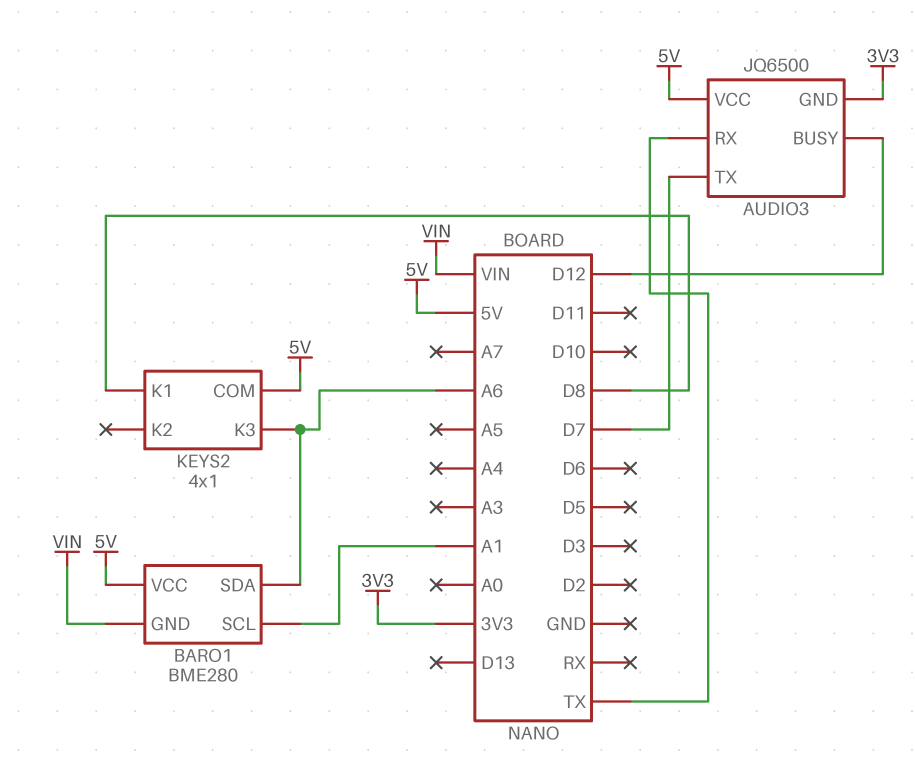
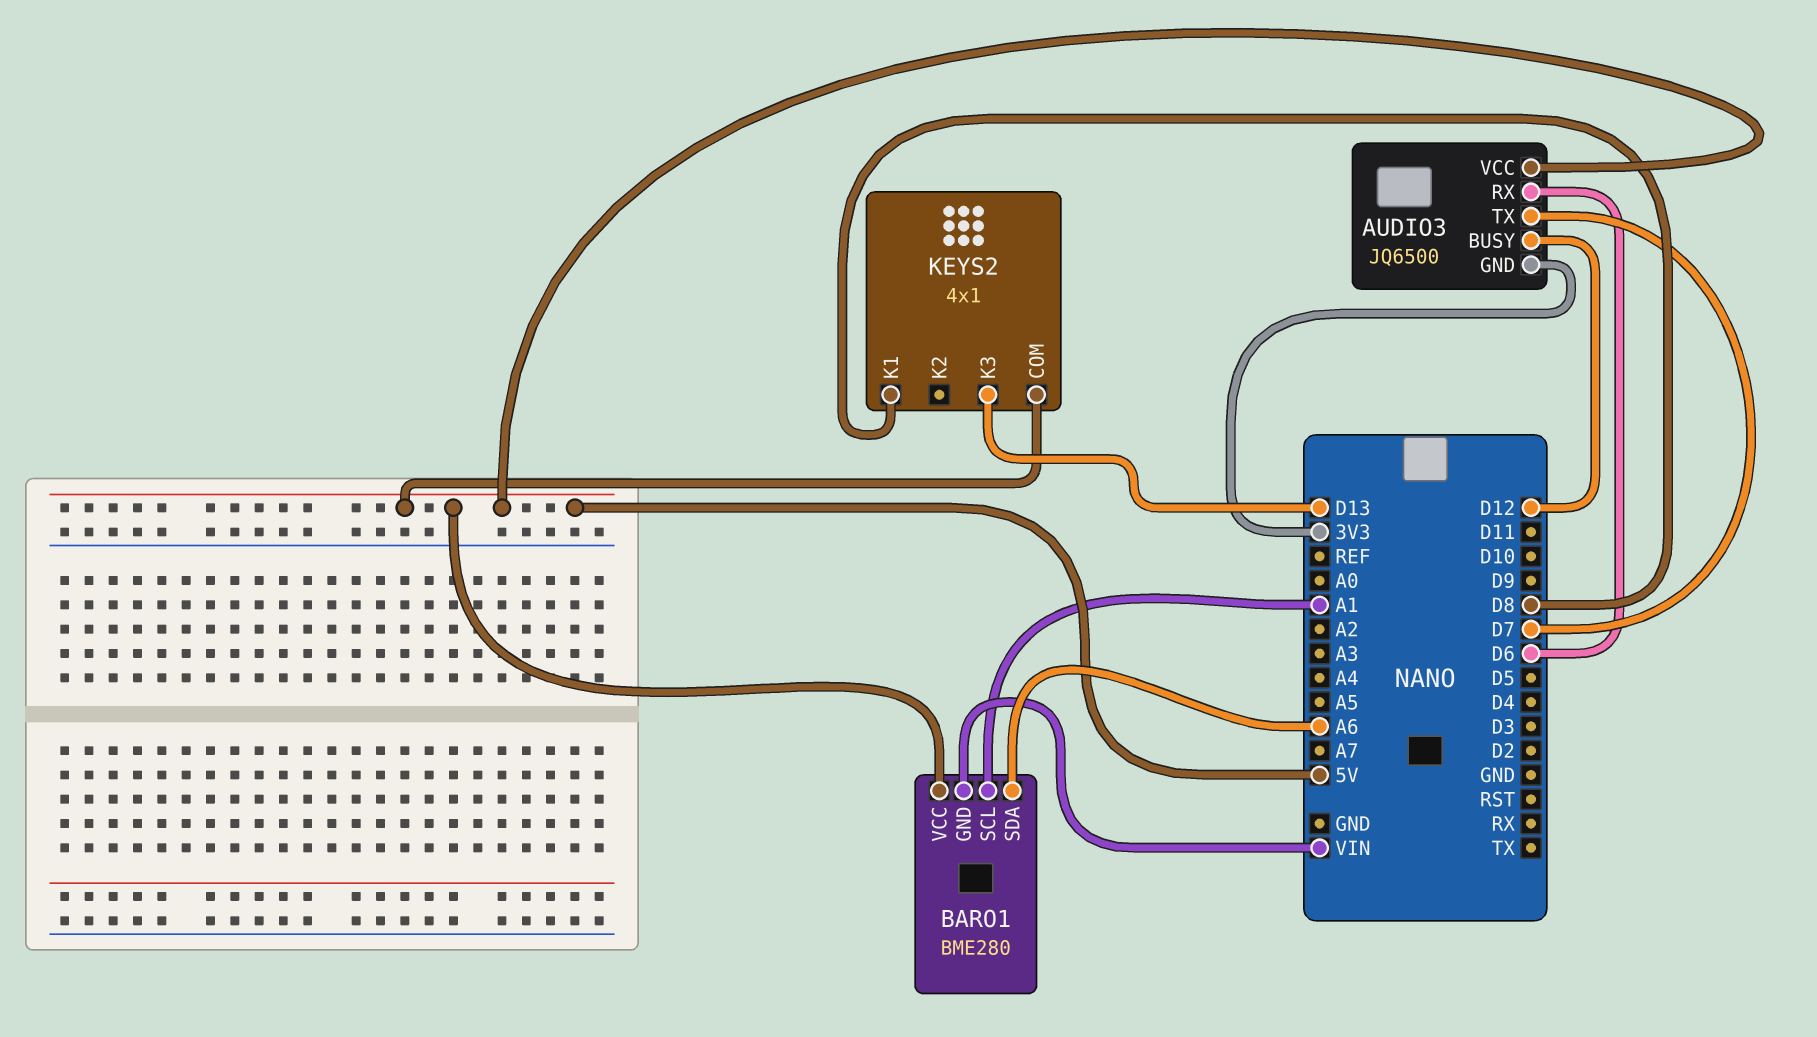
AUDIO3 pin RX: TX -> D6
KEYS2 pin K3: A6 -> D13

